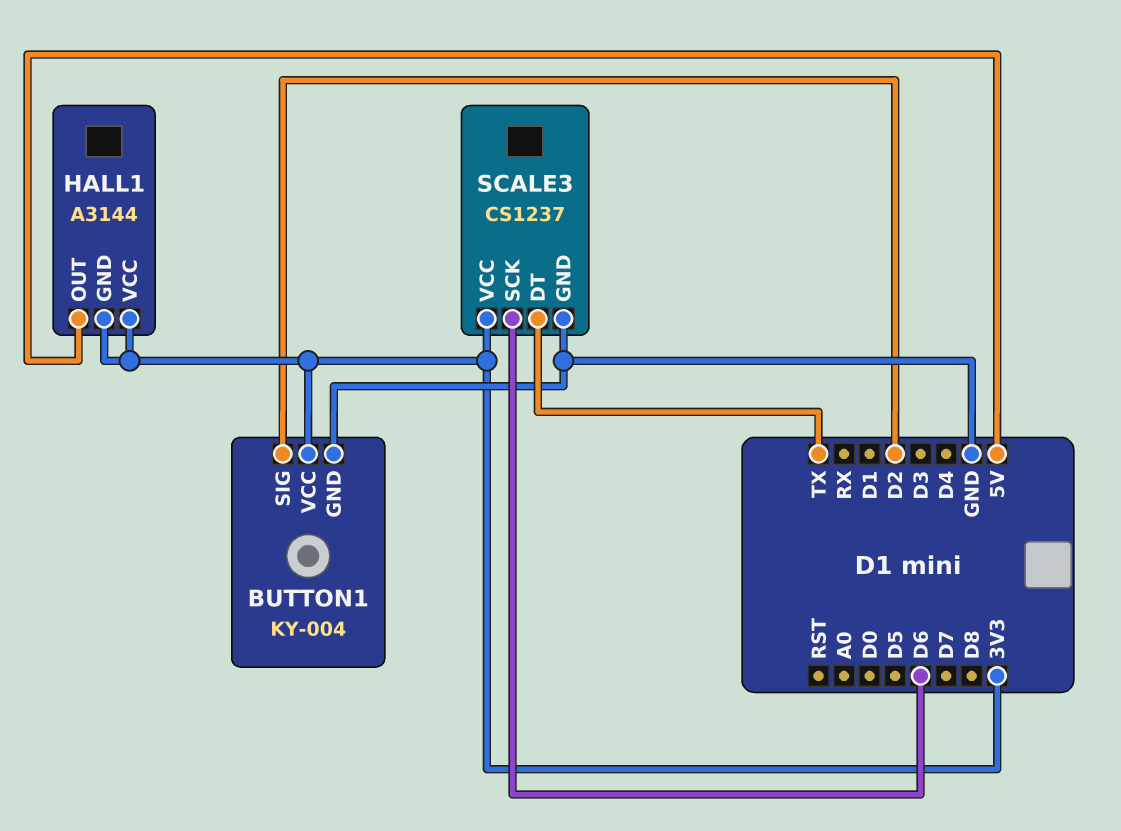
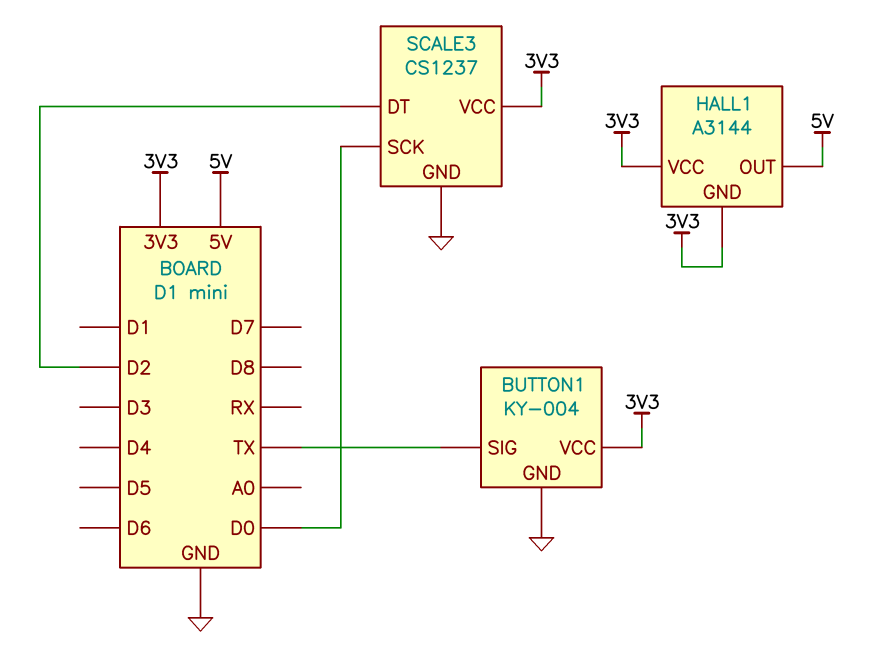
BUTTON1 pin SIG: D2 -> TX
SCALE3 pin DT: TX -> D2
SCALE3 pin SCK: D6 -> D0

